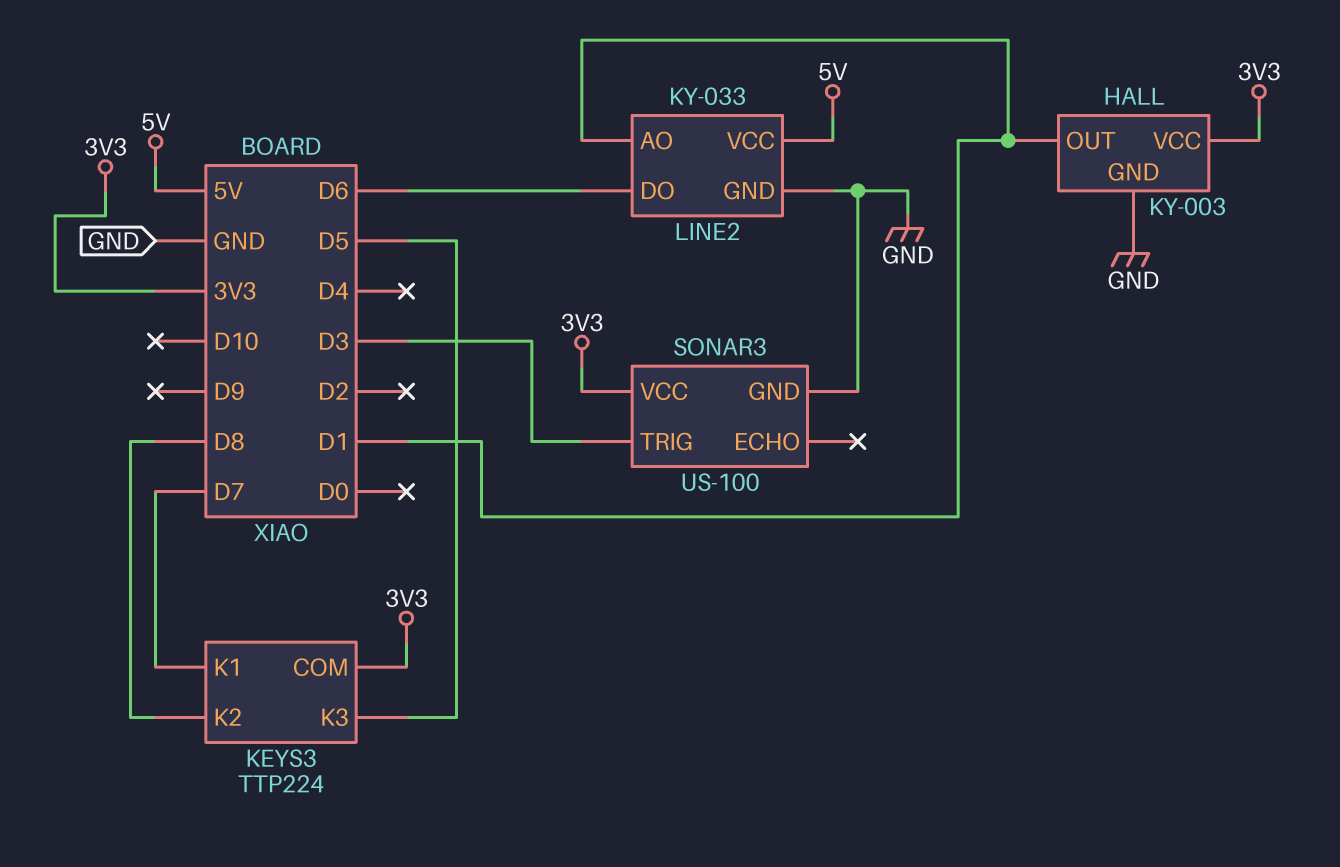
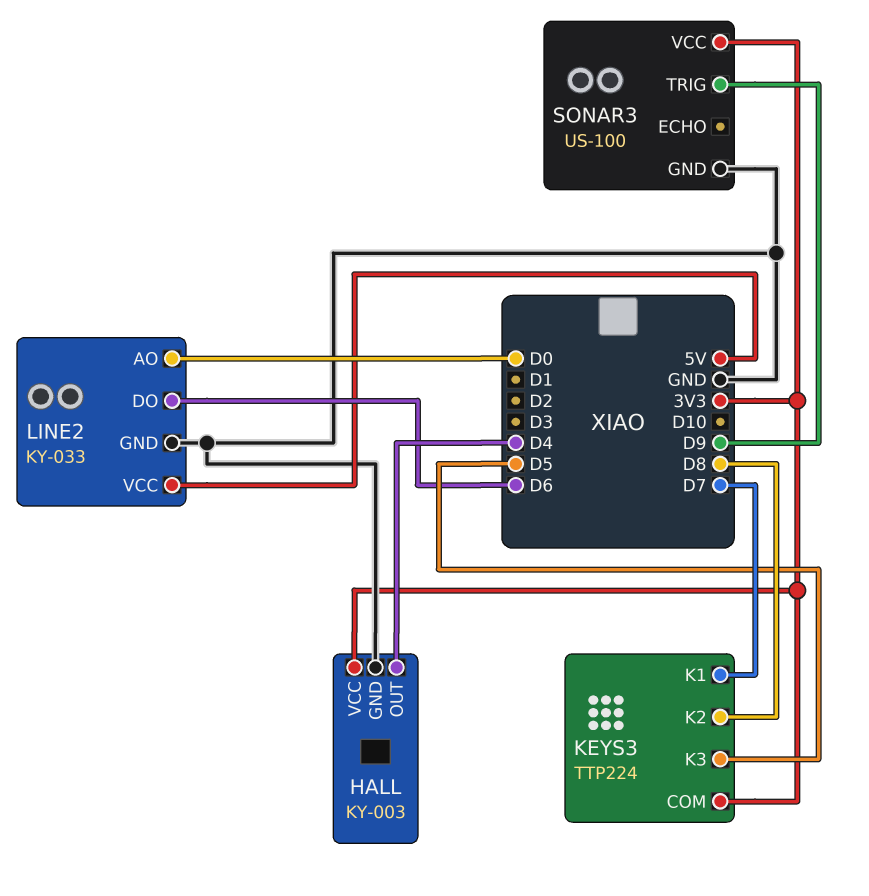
HALL pin OUT: D1 -> D4
LINE2 pin AO: D1 -> D0
SONAR3 pin TRIG: D3 -> D9

